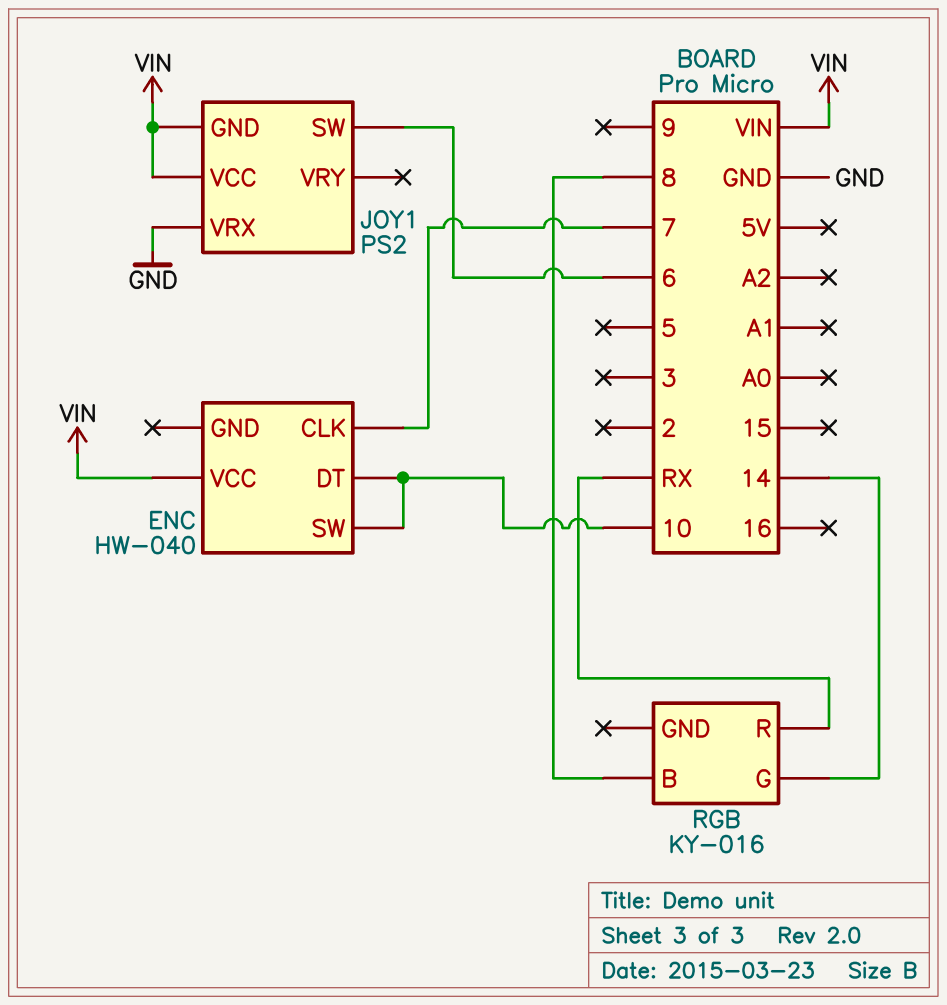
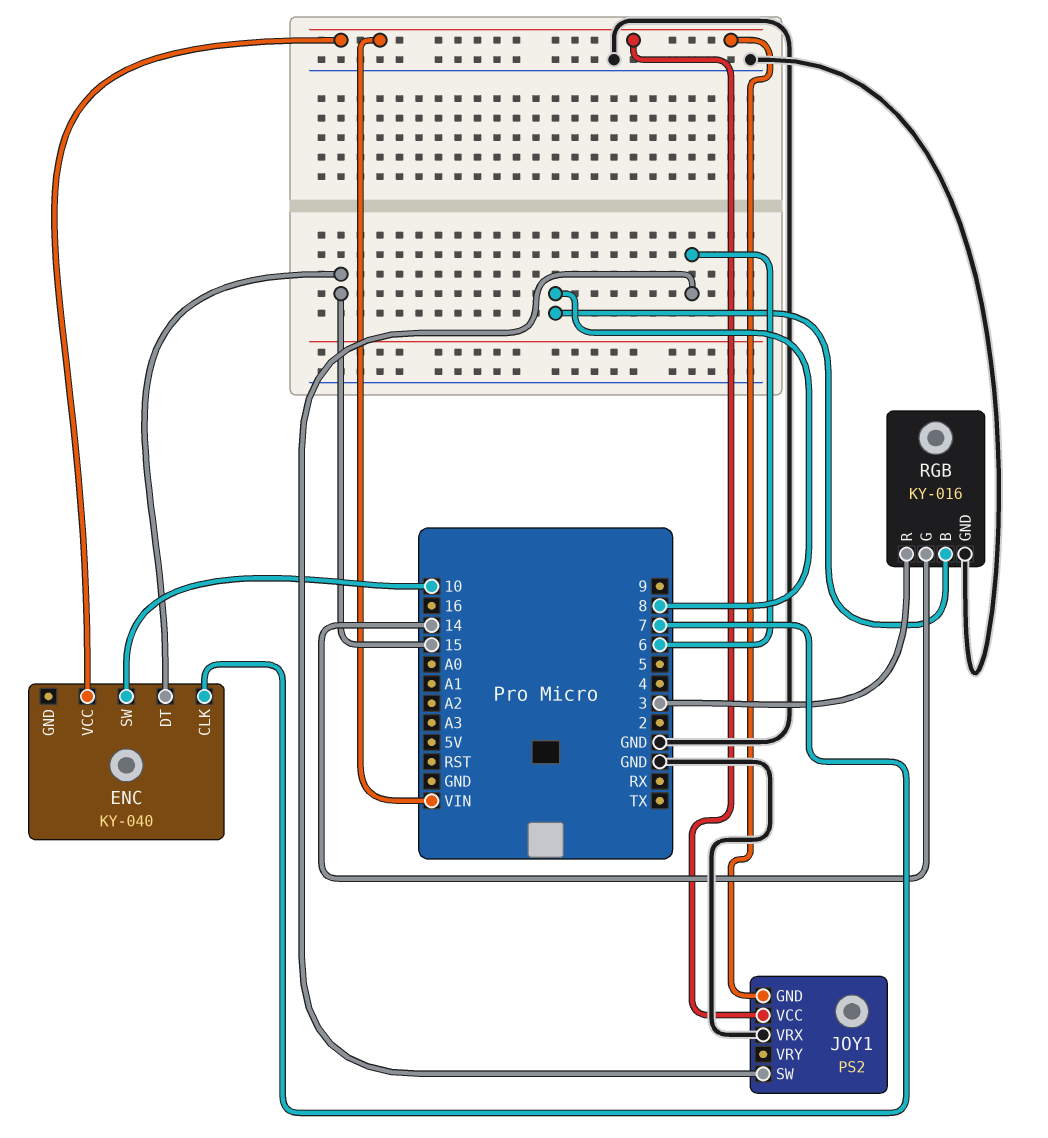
ENC: HW-040 -> KY-040
ENC pin DT: 10 -> 15
RGB pin GND: none -> GND
RGB pin R: RX -> 3

